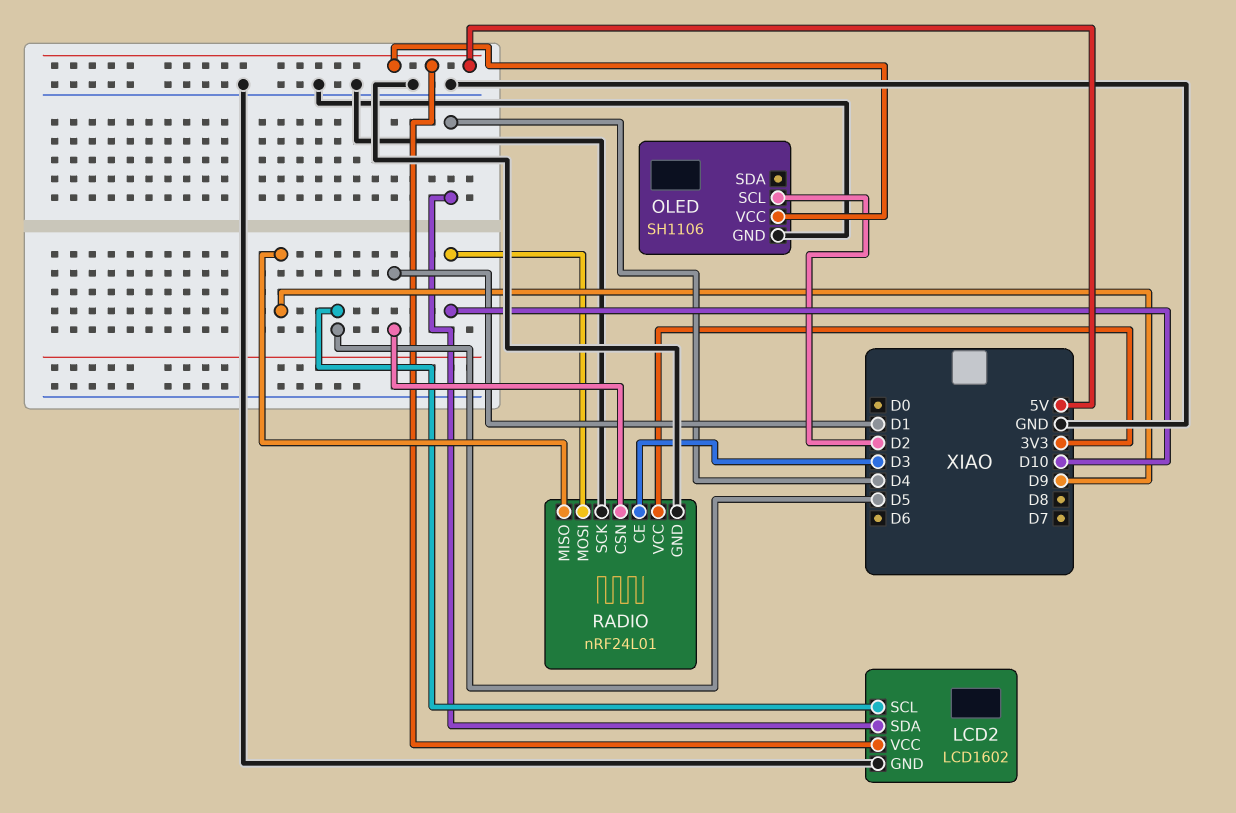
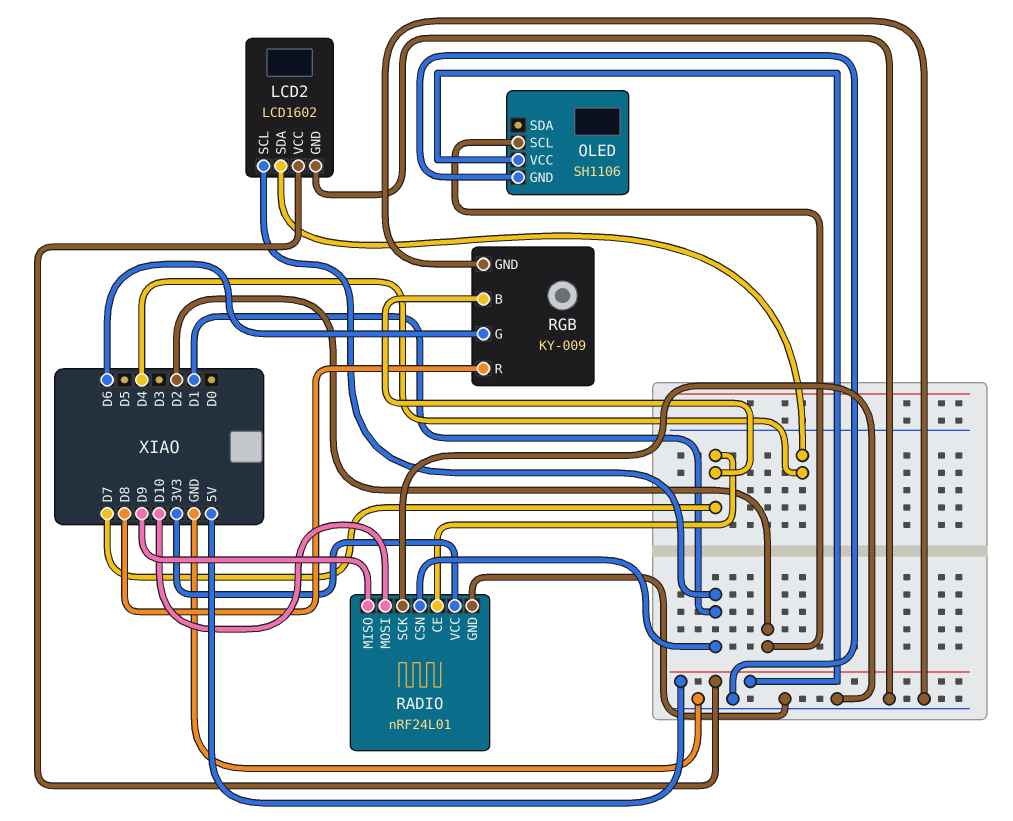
LCD2 pin SCL: D5 -> D1
RADIO pin CE: D3 -> D7
RGB: none -> KY-009
RGB pin B: none -> D7
RGB pin G: none -> D6
RGB pin GND: none -> GND
RGB pin R: none -> D8

